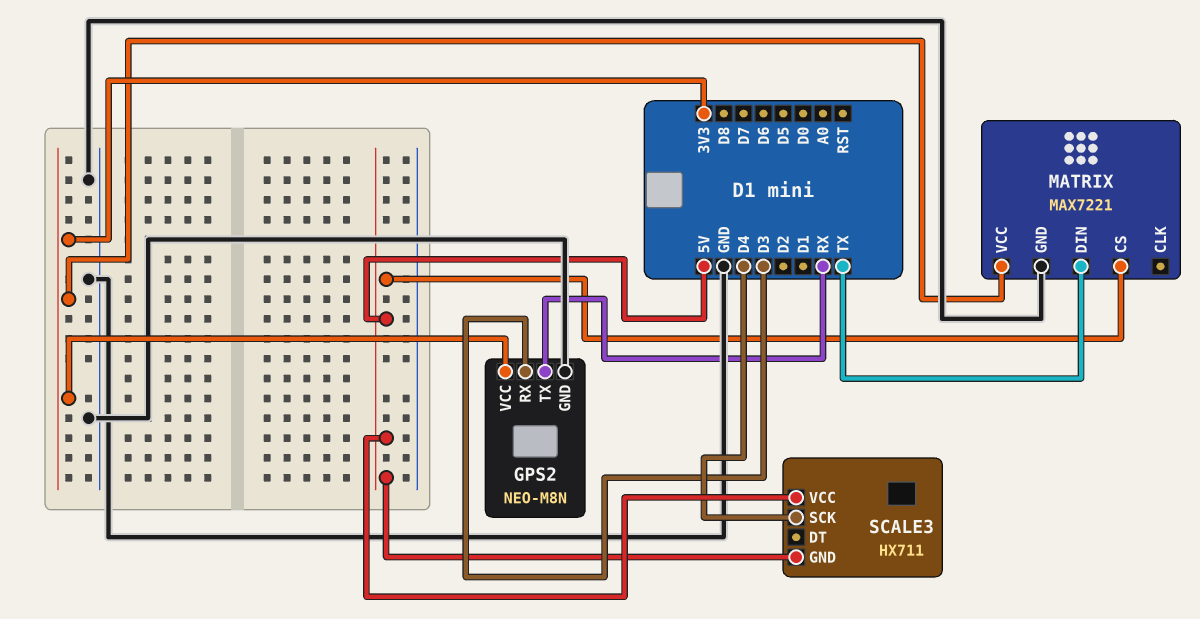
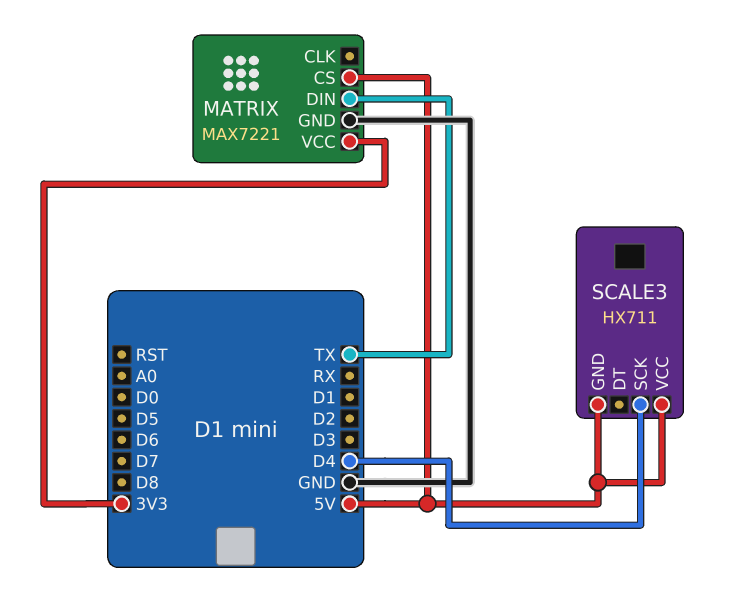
GPS2: NEO-M8N -> none
GPS2 pin GND: GND -> none
GPS2 pin RX: D3 -> none
GPS2 pin TX: RX -> none
GPS2 pin VCC: 3V3 -> none

